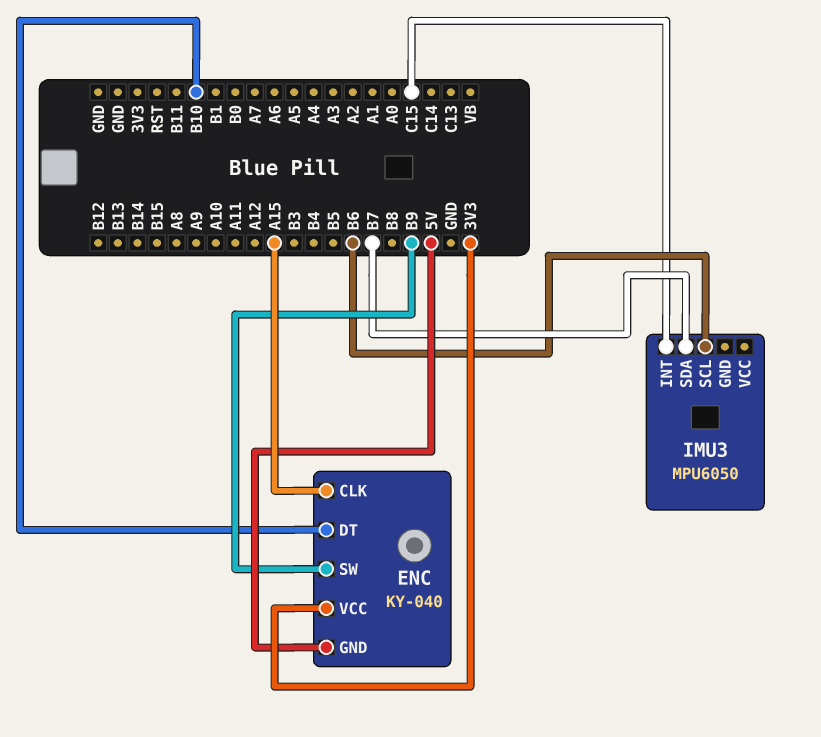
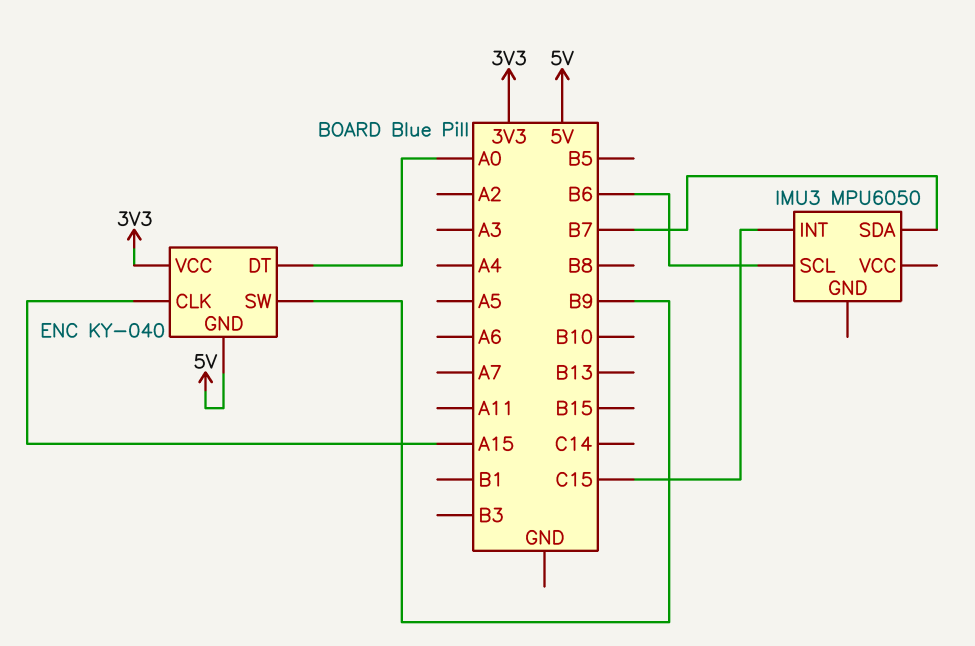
ENC pin DT: B10 -> A0

